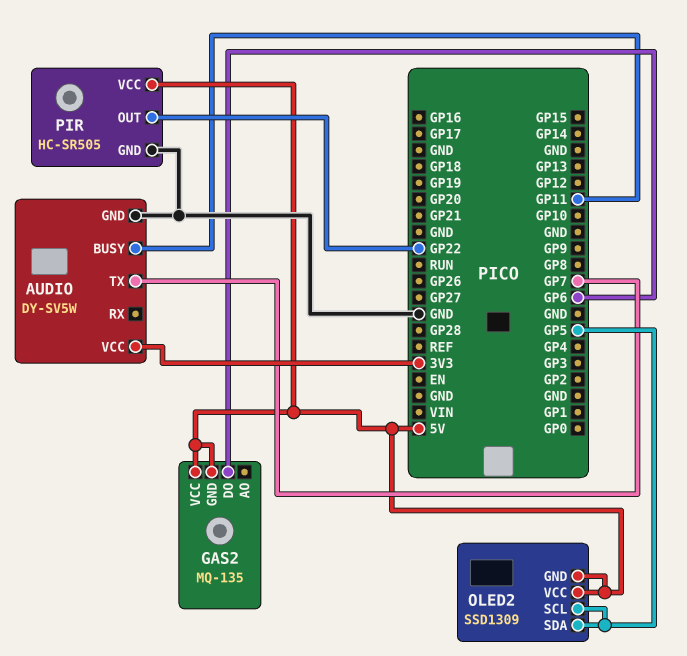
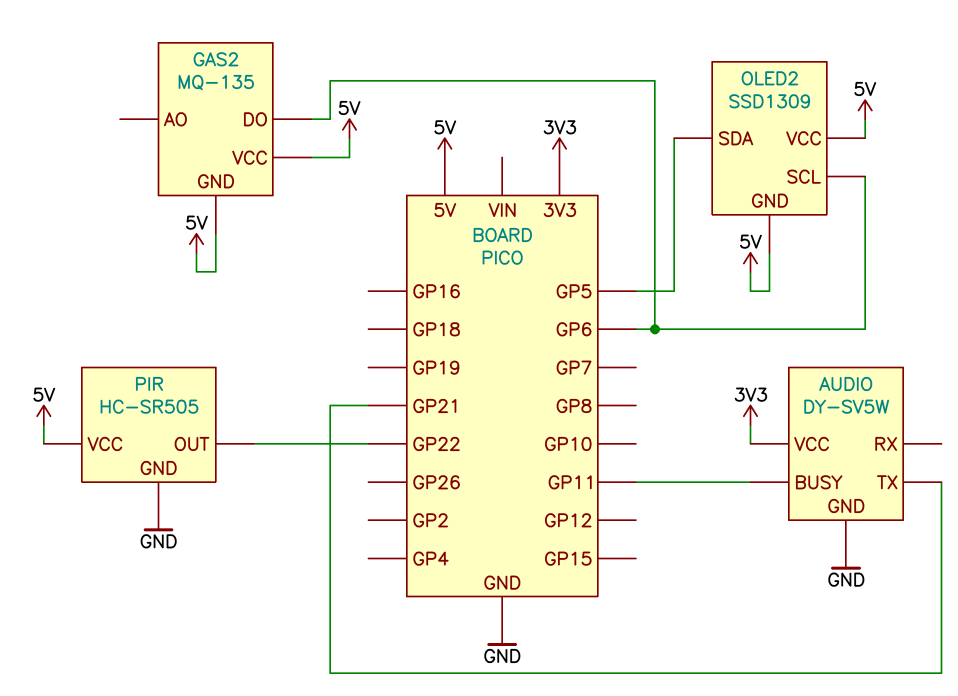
AUDIO pin TX: GP7 -> GP21
OLED2 pin SCL: GP5 -> GP6

